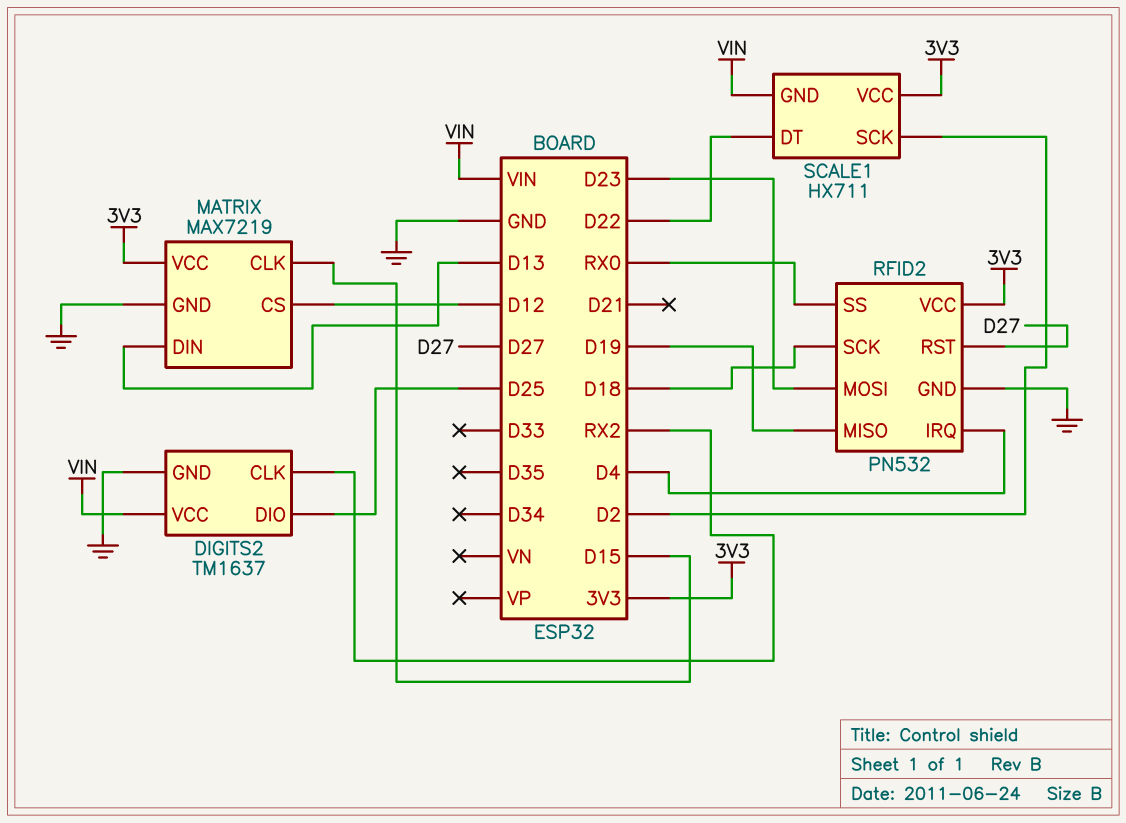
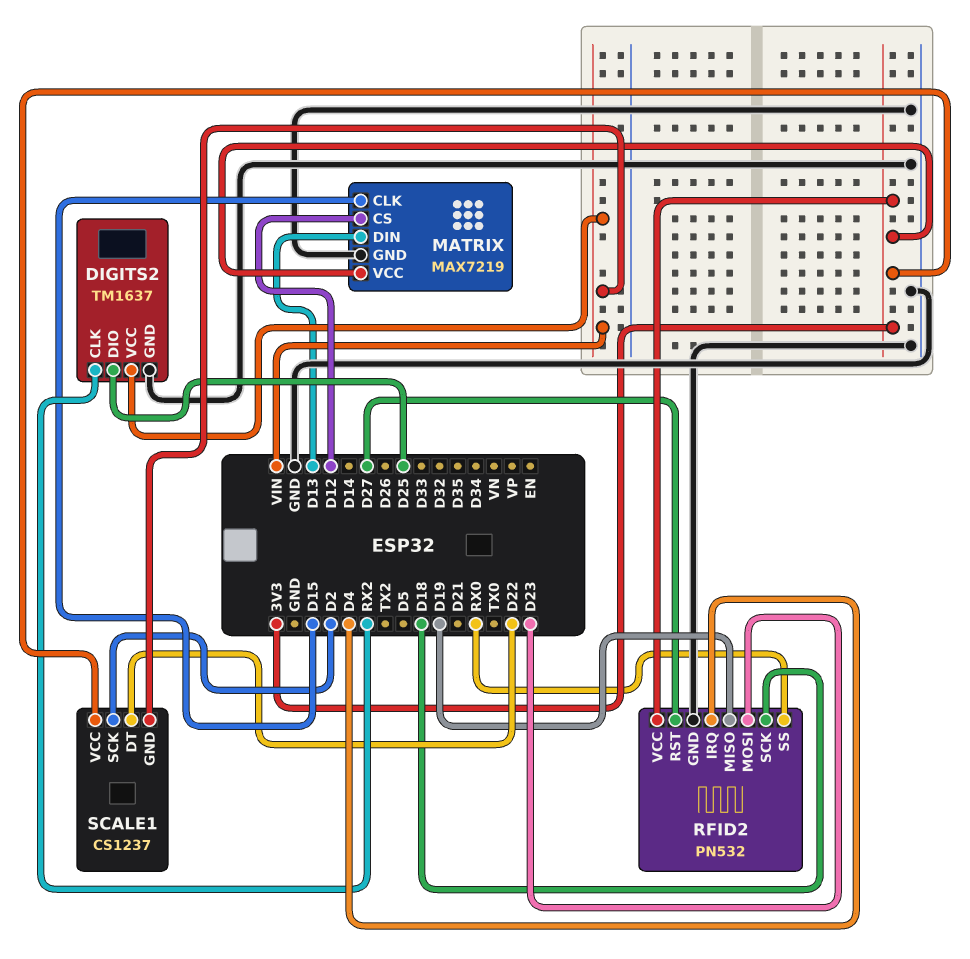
SCALE1: HX711 -> CS1237

